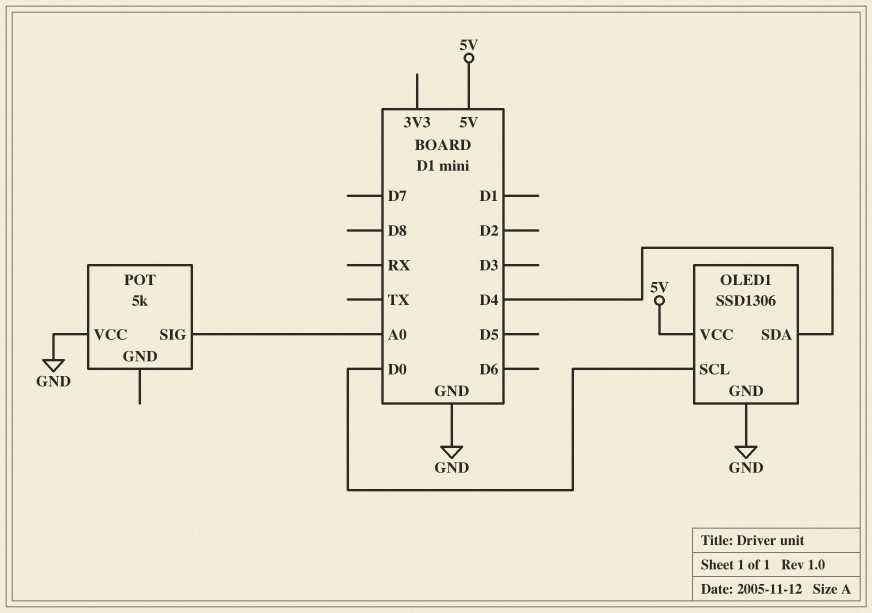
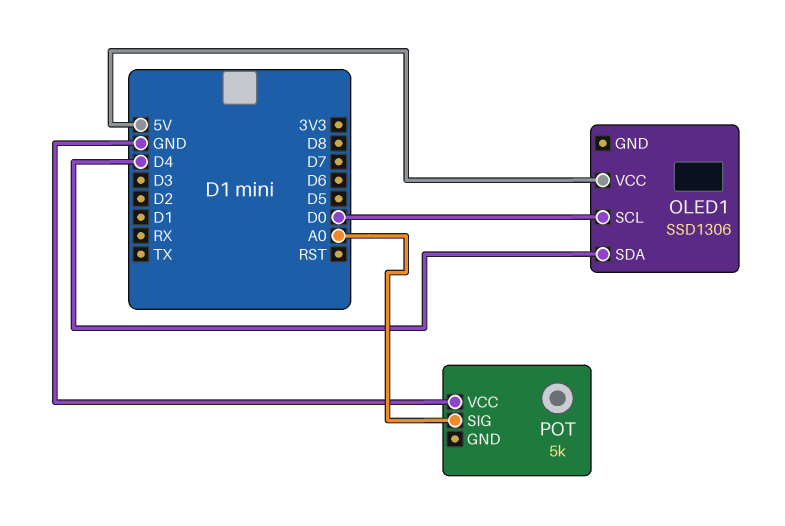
OLED1 pin GND: GND -> none

